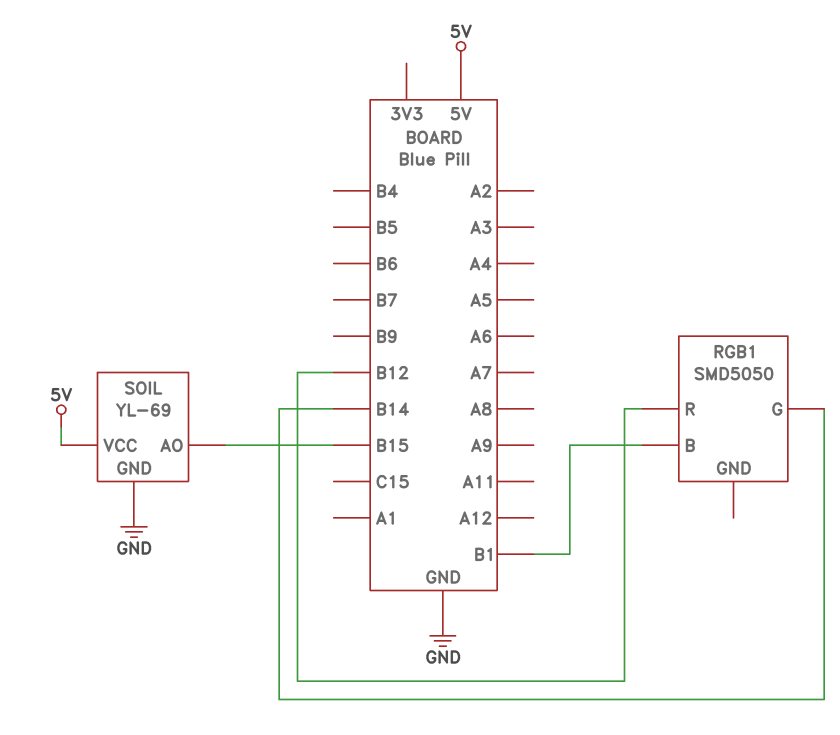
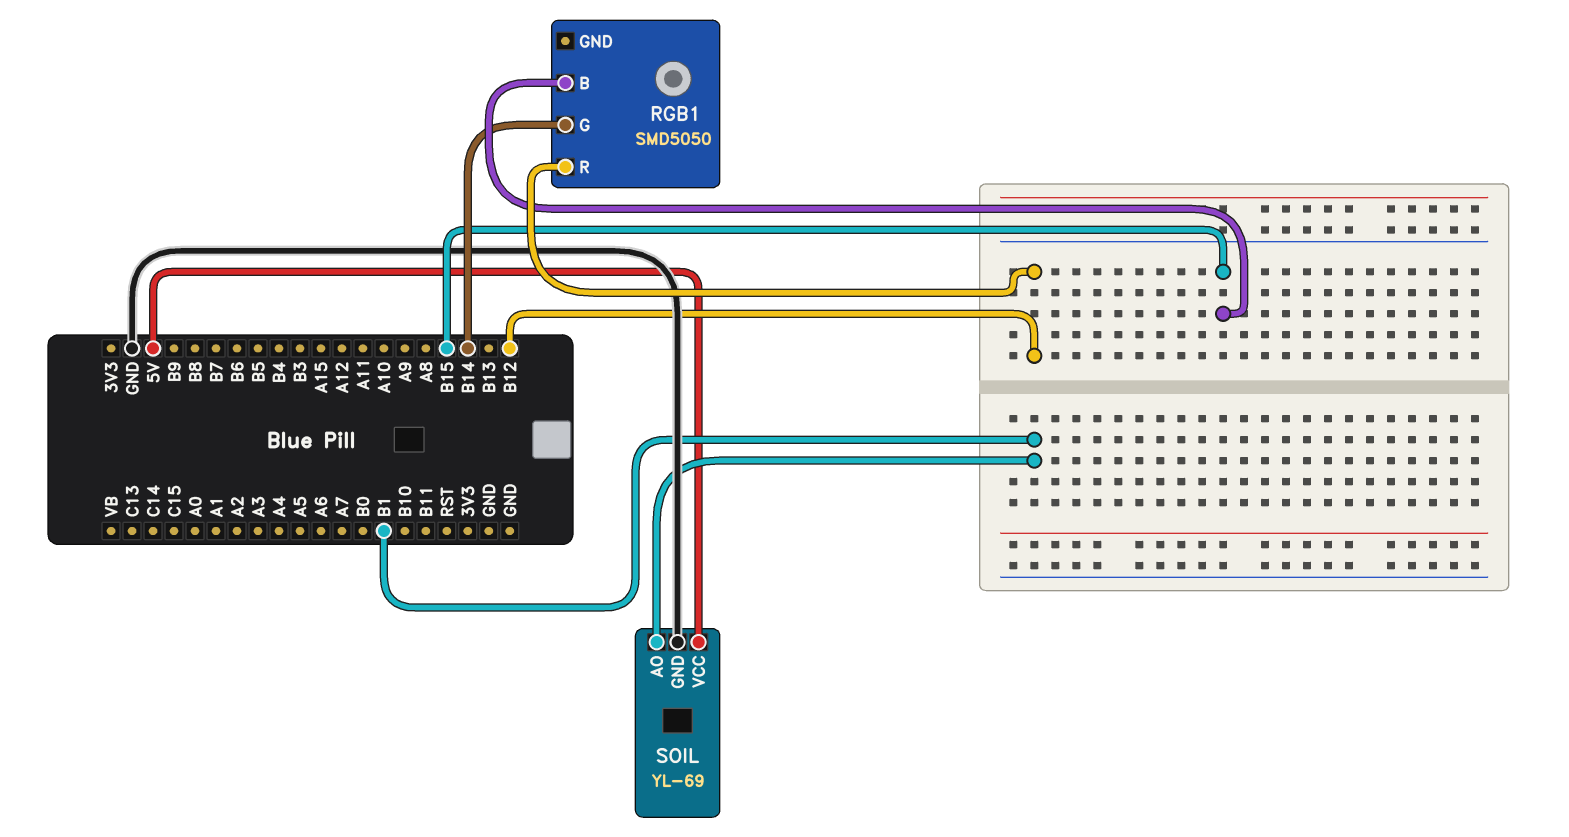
RGB1 pin B: B1 -> B15
SOIL pin AO: B15 -> B1

